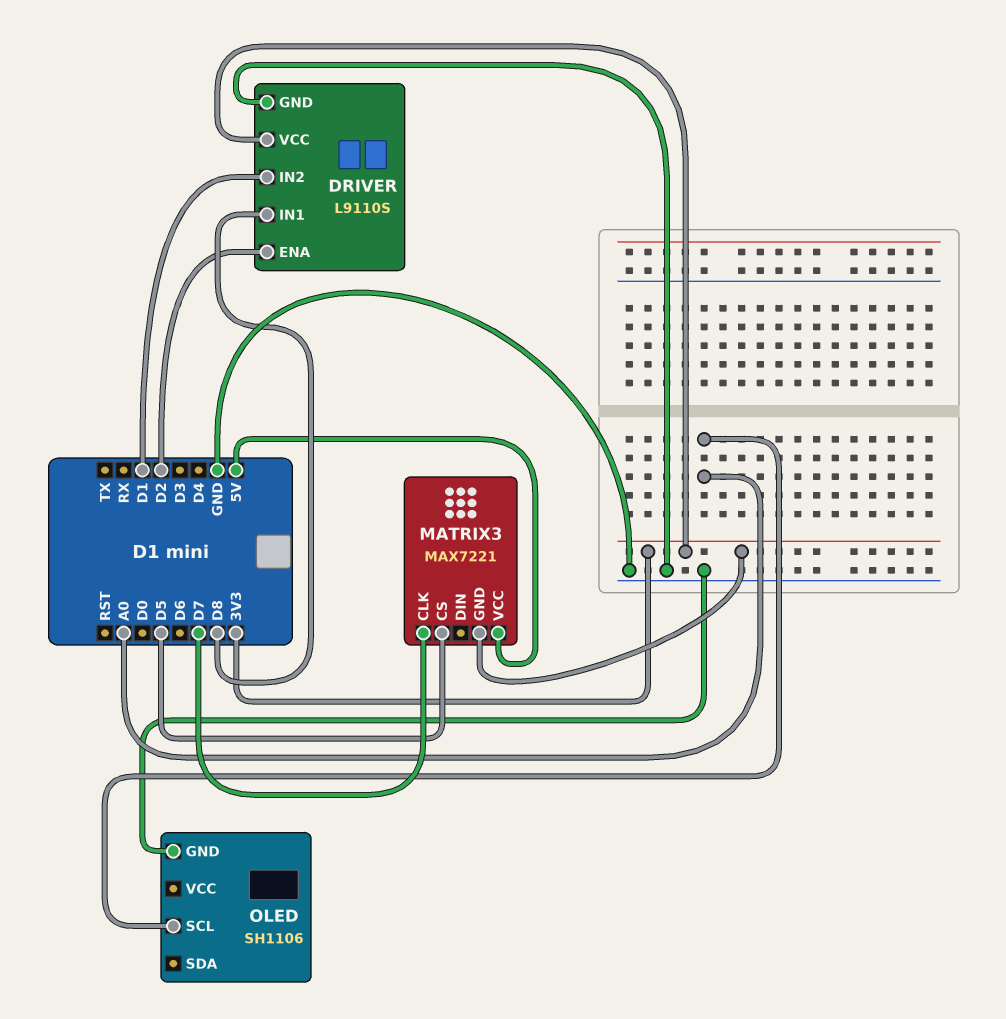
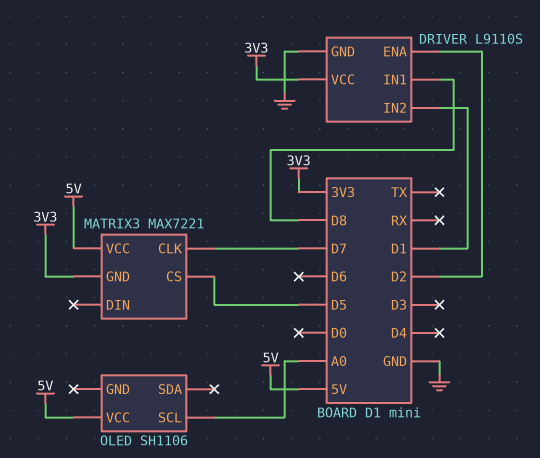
OLED pin GND: GND -> none
OLED pin VCC: none -> 5V

